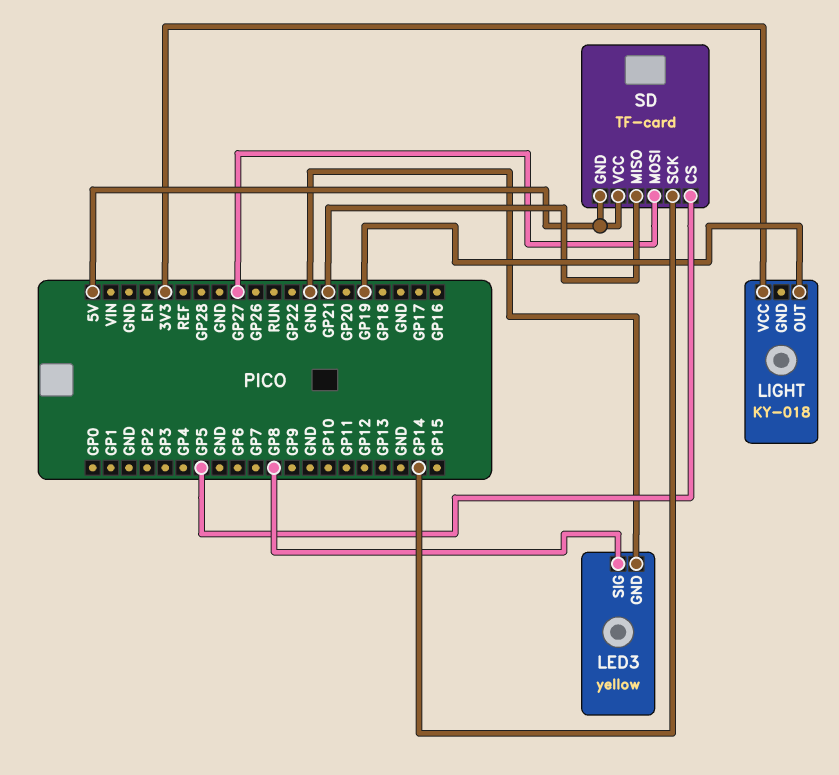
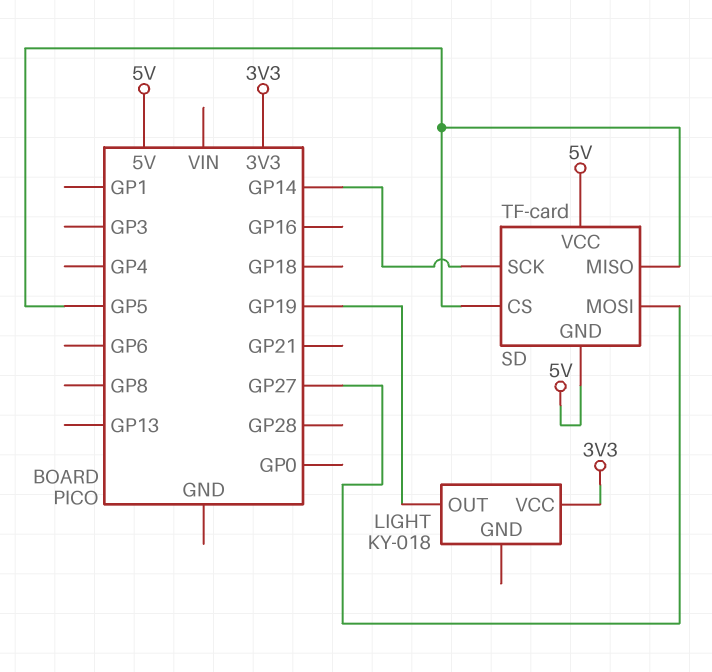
LED3: yellow -> none
LED3 pin GND: GND -> none
LED3 pin SIG: GP8 -> none
SD pin MISO: GP21 -> GP5

